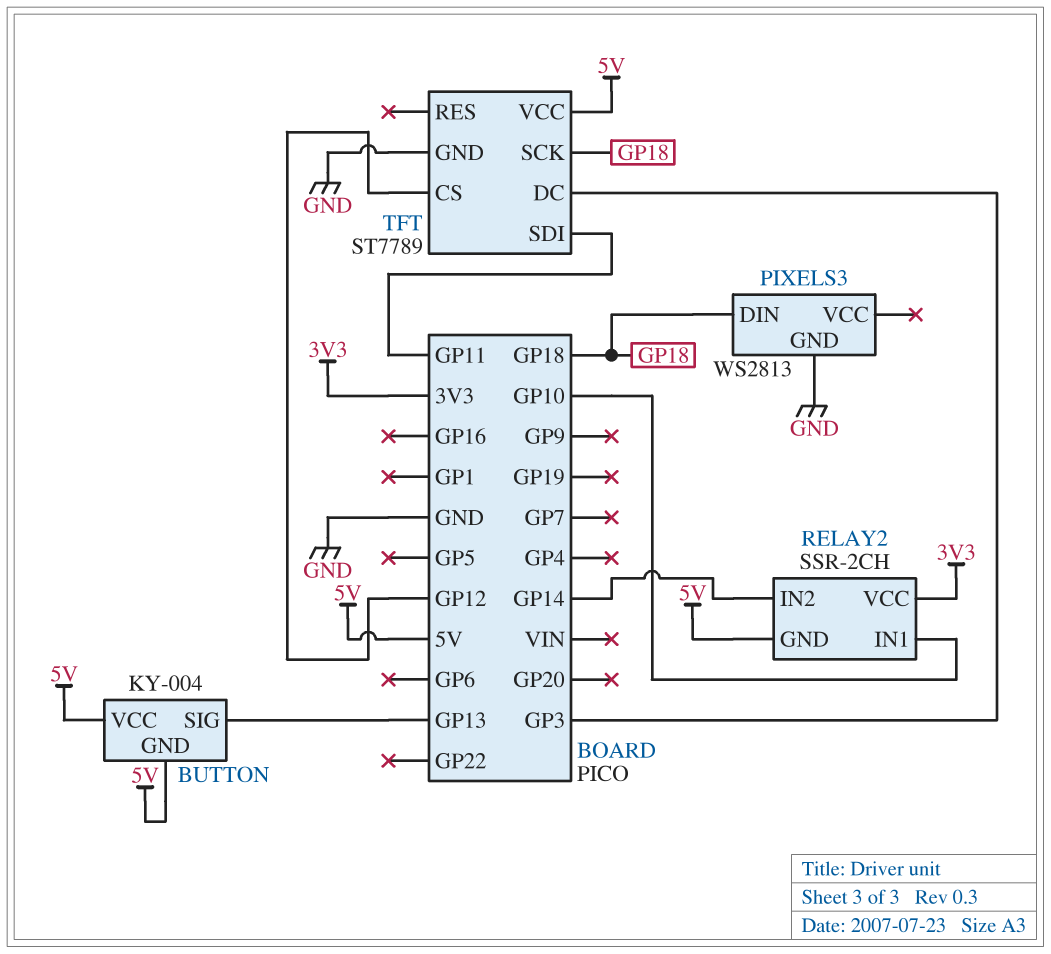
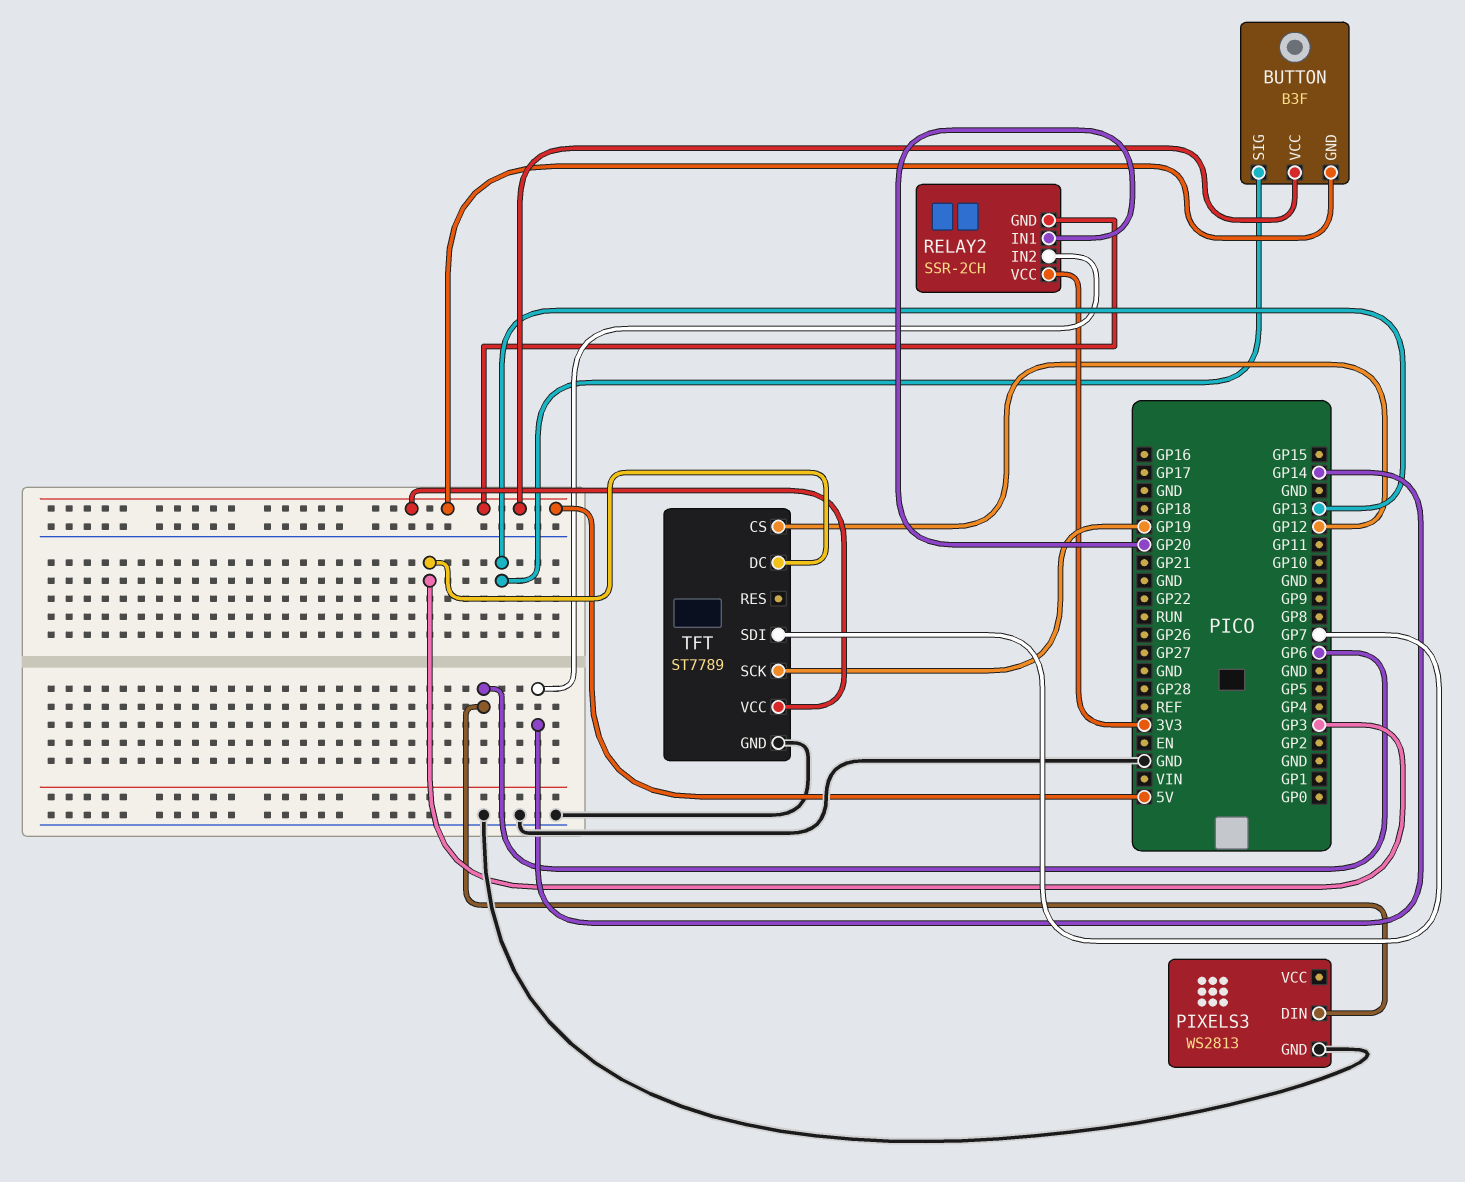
BUTTON: KY-004 -> B3F
PIXELS3 pin DIN: GP18 -> GP6
RELAY2 pin IN1: GP10 -> GP20
TFT pin SCK: GP18 -> GP19
TFT pin SDI: GP11 -> GP7

